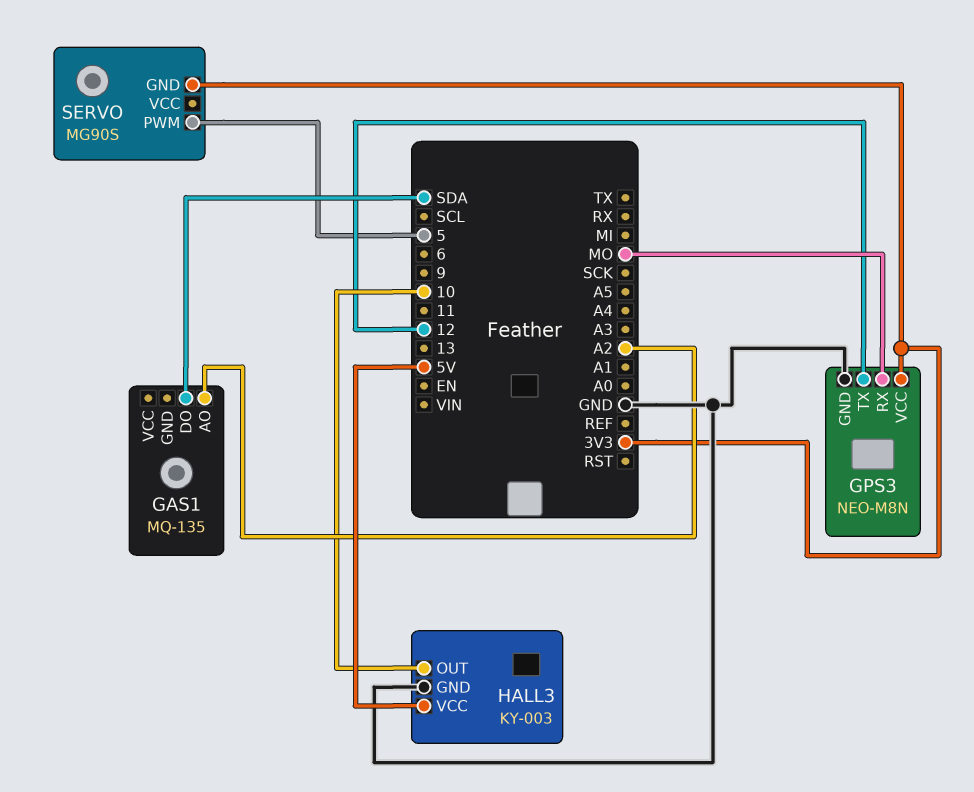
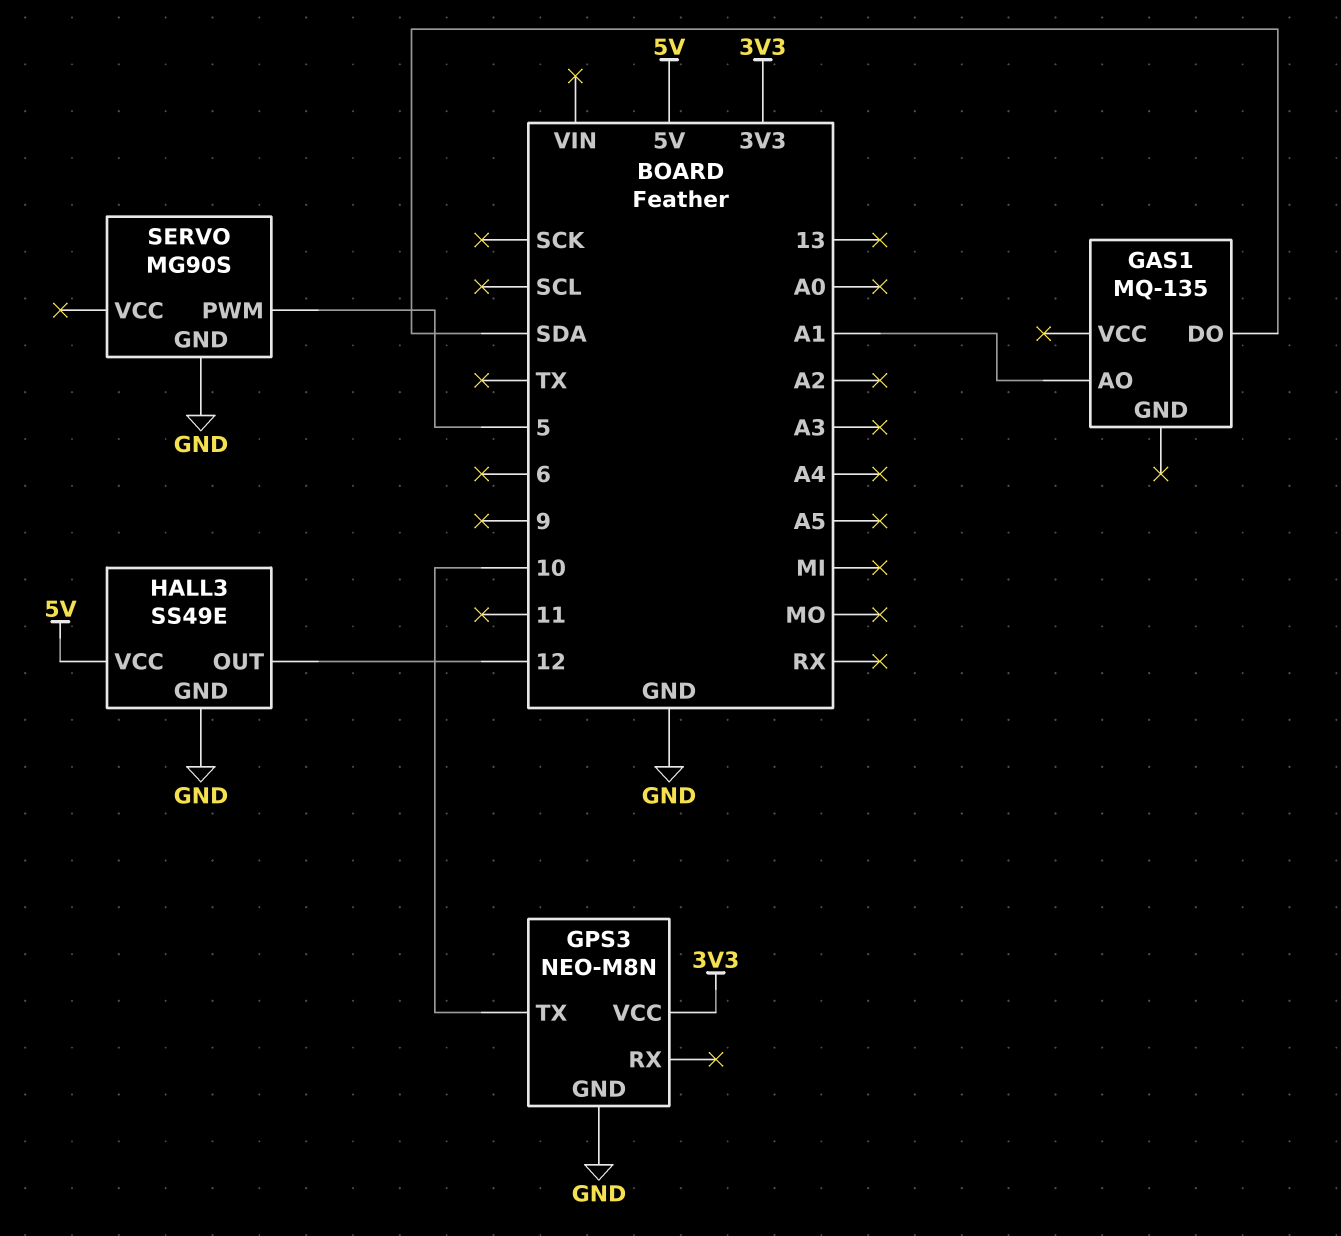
GAS1 pin AO: A2 -> A1
GPS3 pin RX: MO -> none
GPS3 pin TX: 12 -> 10
HALL3: KY-003 -> SS49E
HALL3 pin OUT: 10 -> 12
SERVO pin GND: 3V3 -> GND

